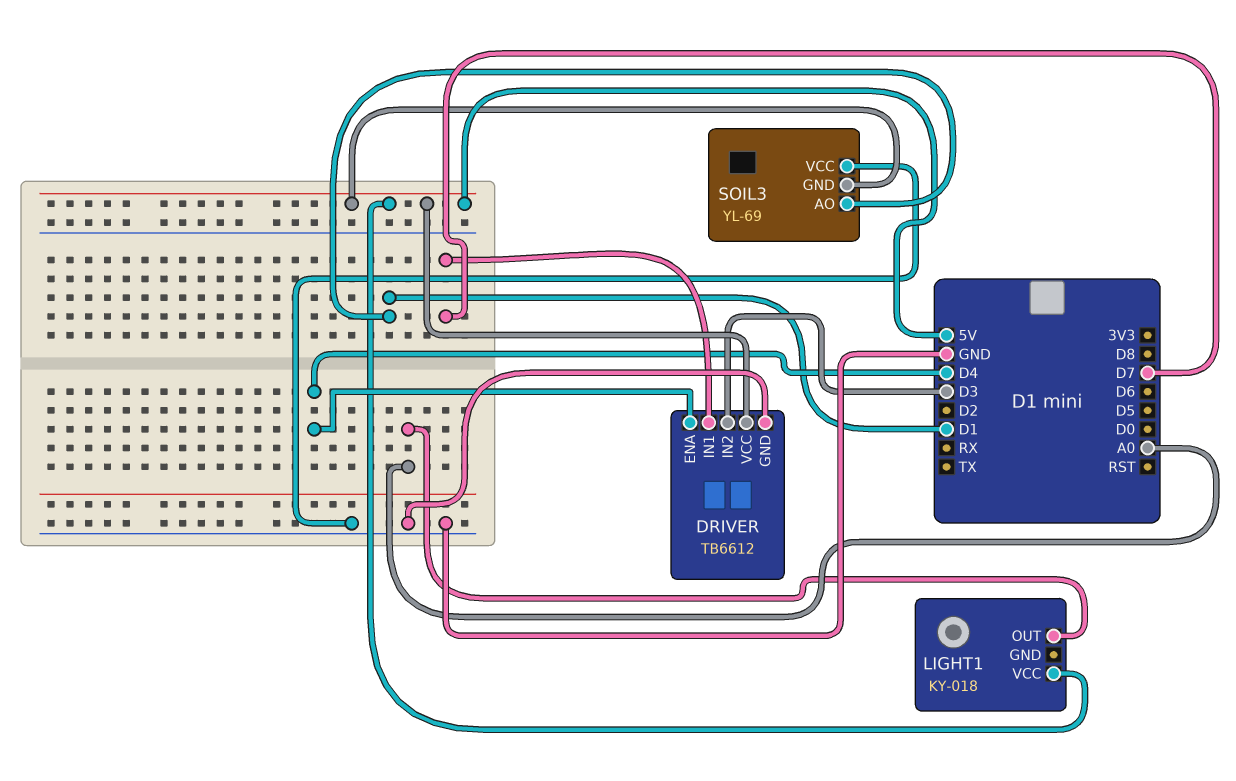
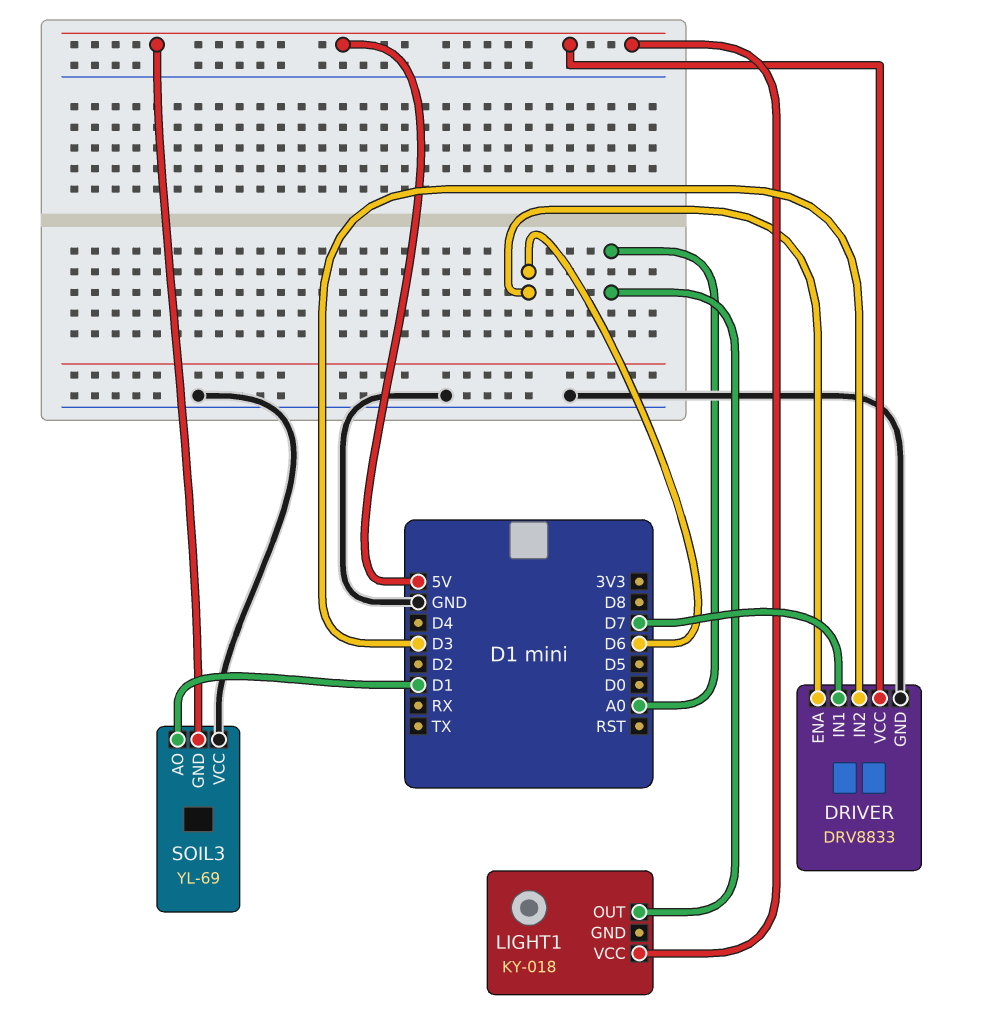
DRIVER: TB6612 -> DRV8833
DRIVER pin ENA: D4 -> D6

